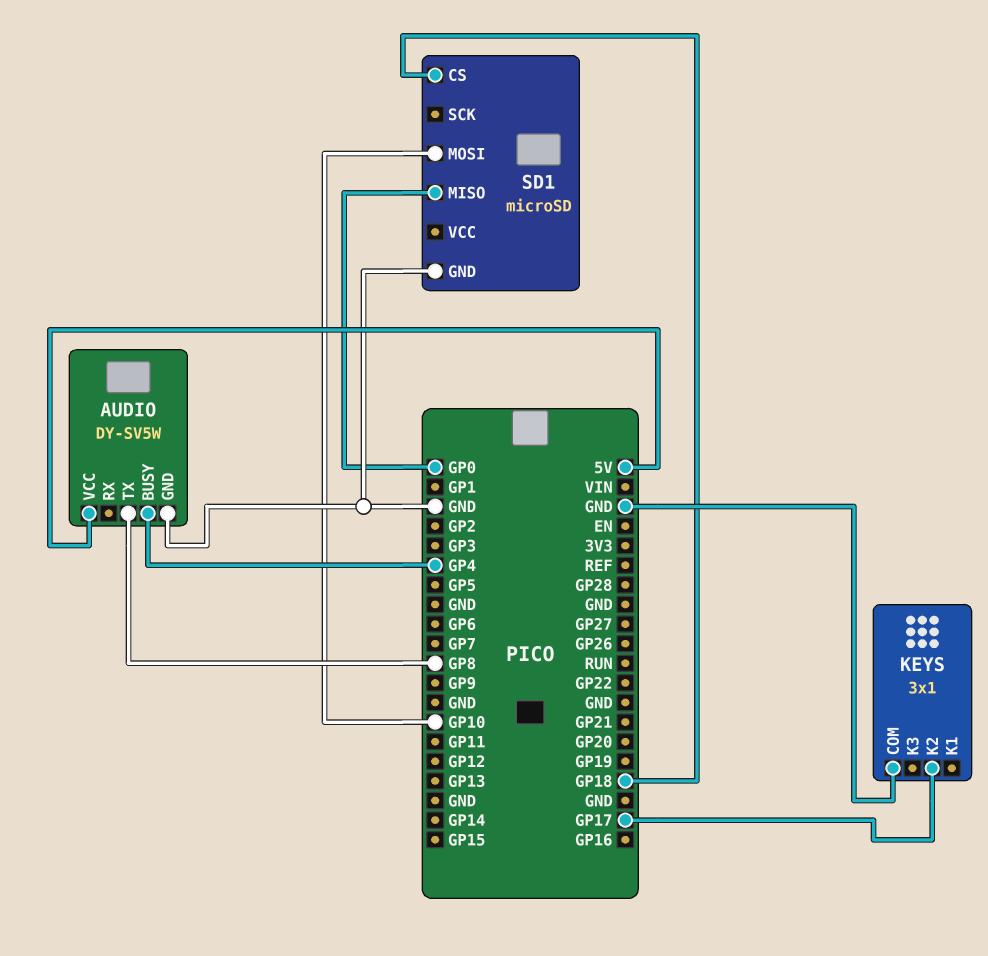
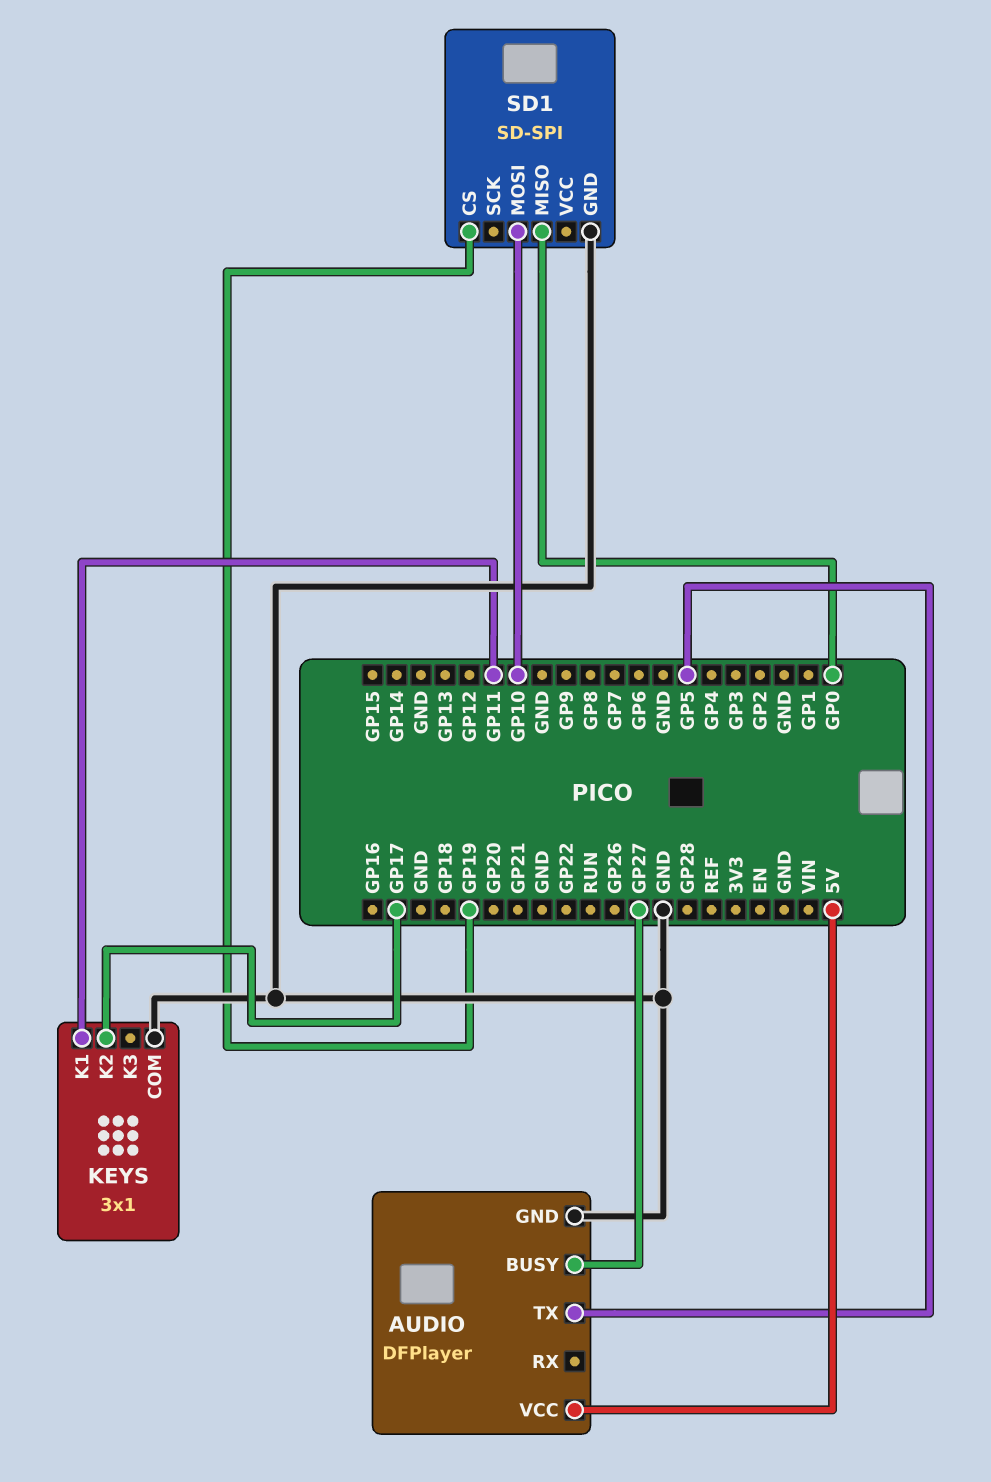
AUDIO: DY-SV5W -> DFPlayer
AUDIO pin BUSY: GP4 -> GP27
AUDIO pin TX: GP8 -> GP5
KEYS pin K1: none -> GP11
SD1: microSD -> SD-SPI
SD1 pin CS: GP18 -> GP19

